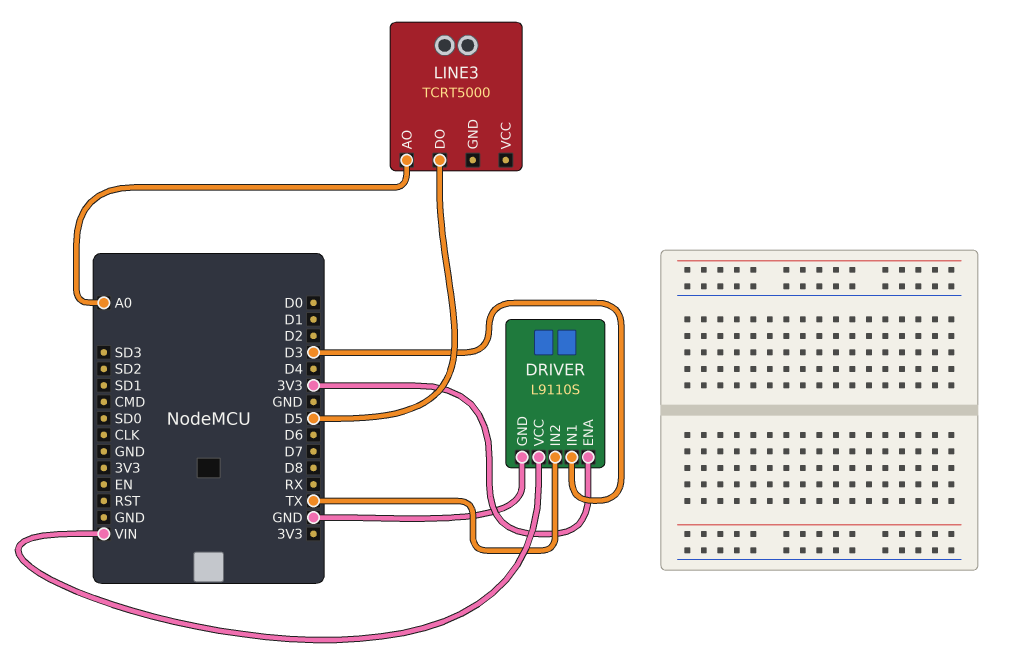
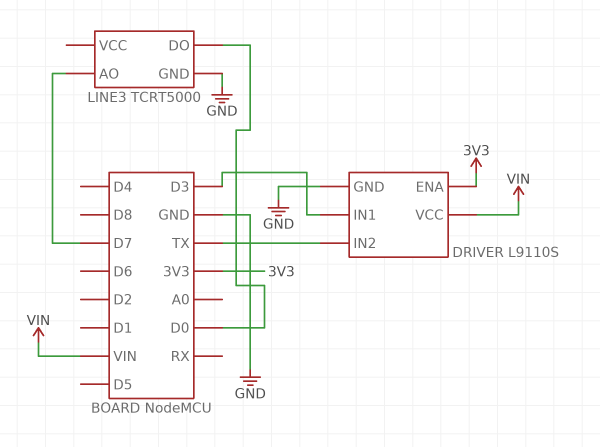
LINE3 pin AO: A0 -> D7
LINE3 pin DO: D5 -> D0
LINE3 pin GND: none -> GND

